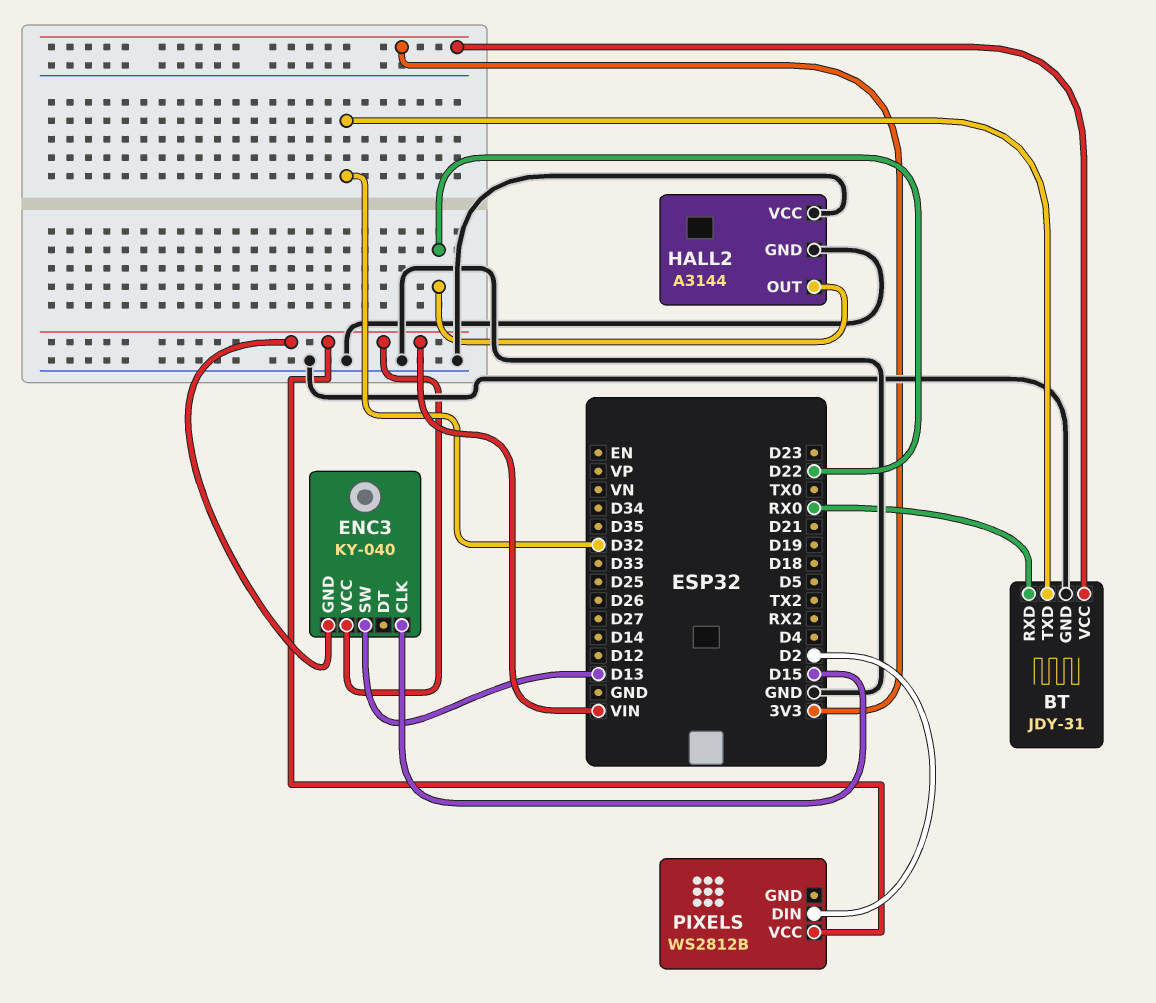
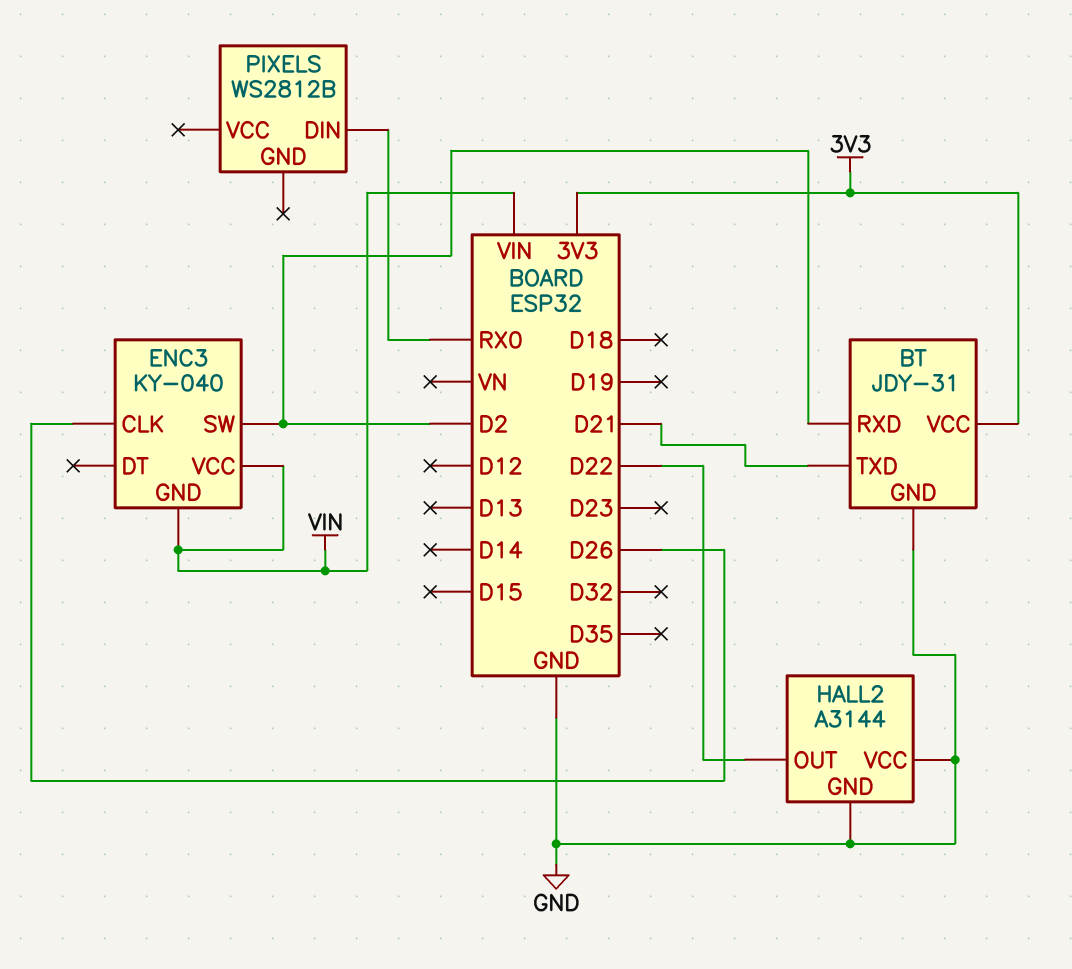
BT pin RXD: RX0 -> D2
BT pin TXD: D32 -> D21
ENC3 pin CLK: D15 -> D26
ENC3 pin SW: D13 -> D2
PIXELS pin DIN: D2 -> RX0
PIXELS pin VCC: VIN -> none

